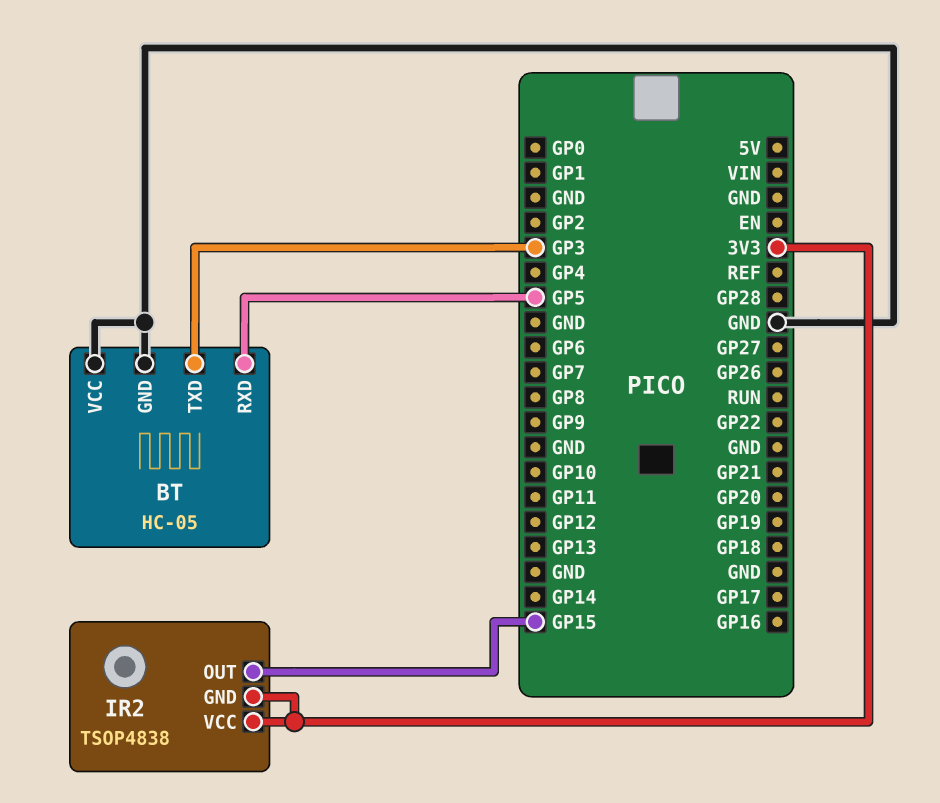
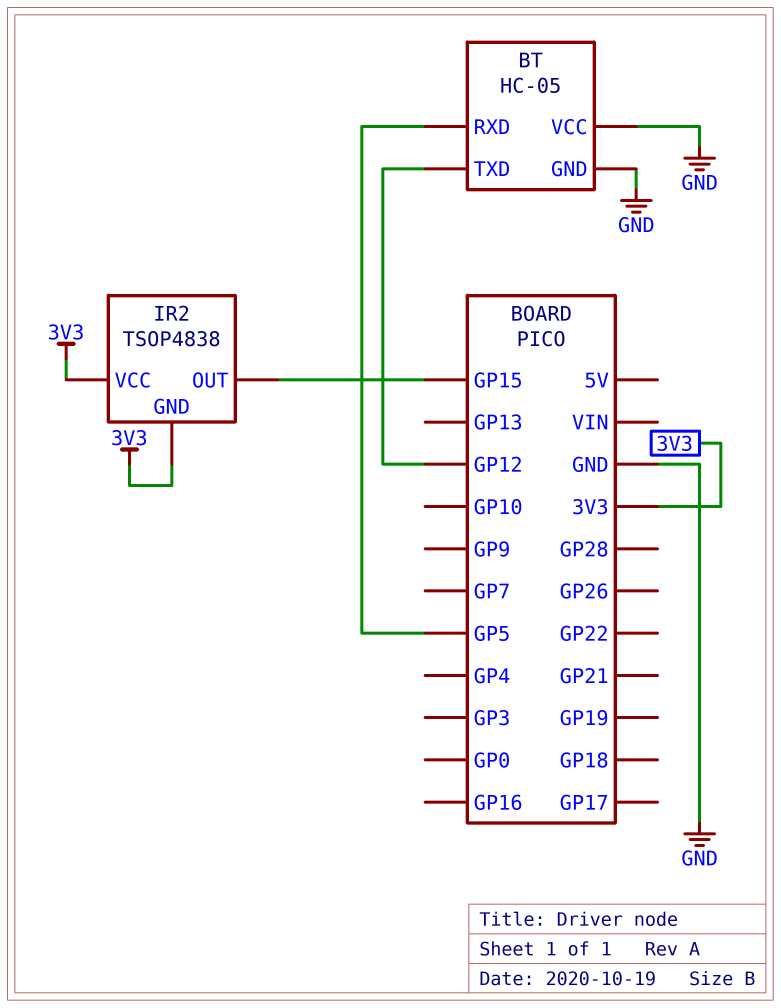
BT pin TXD: GP3 -> GP12

